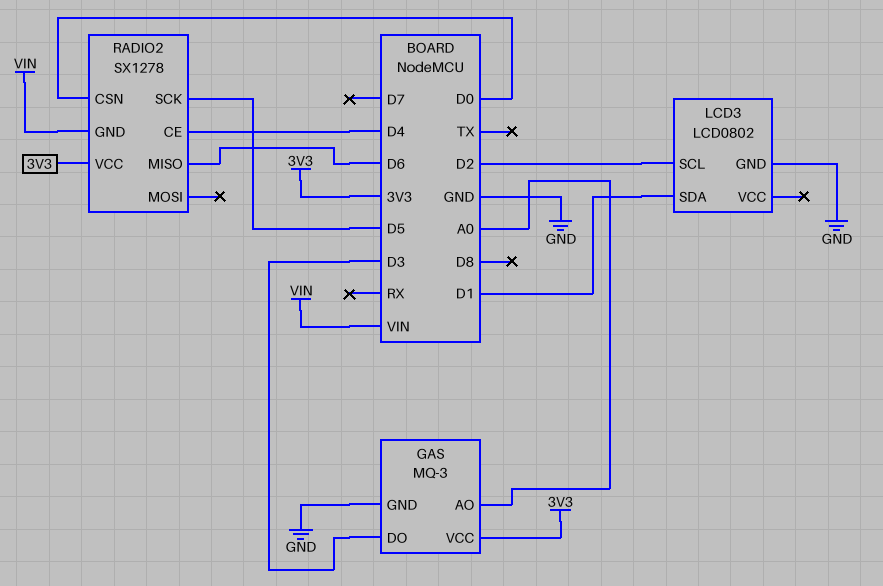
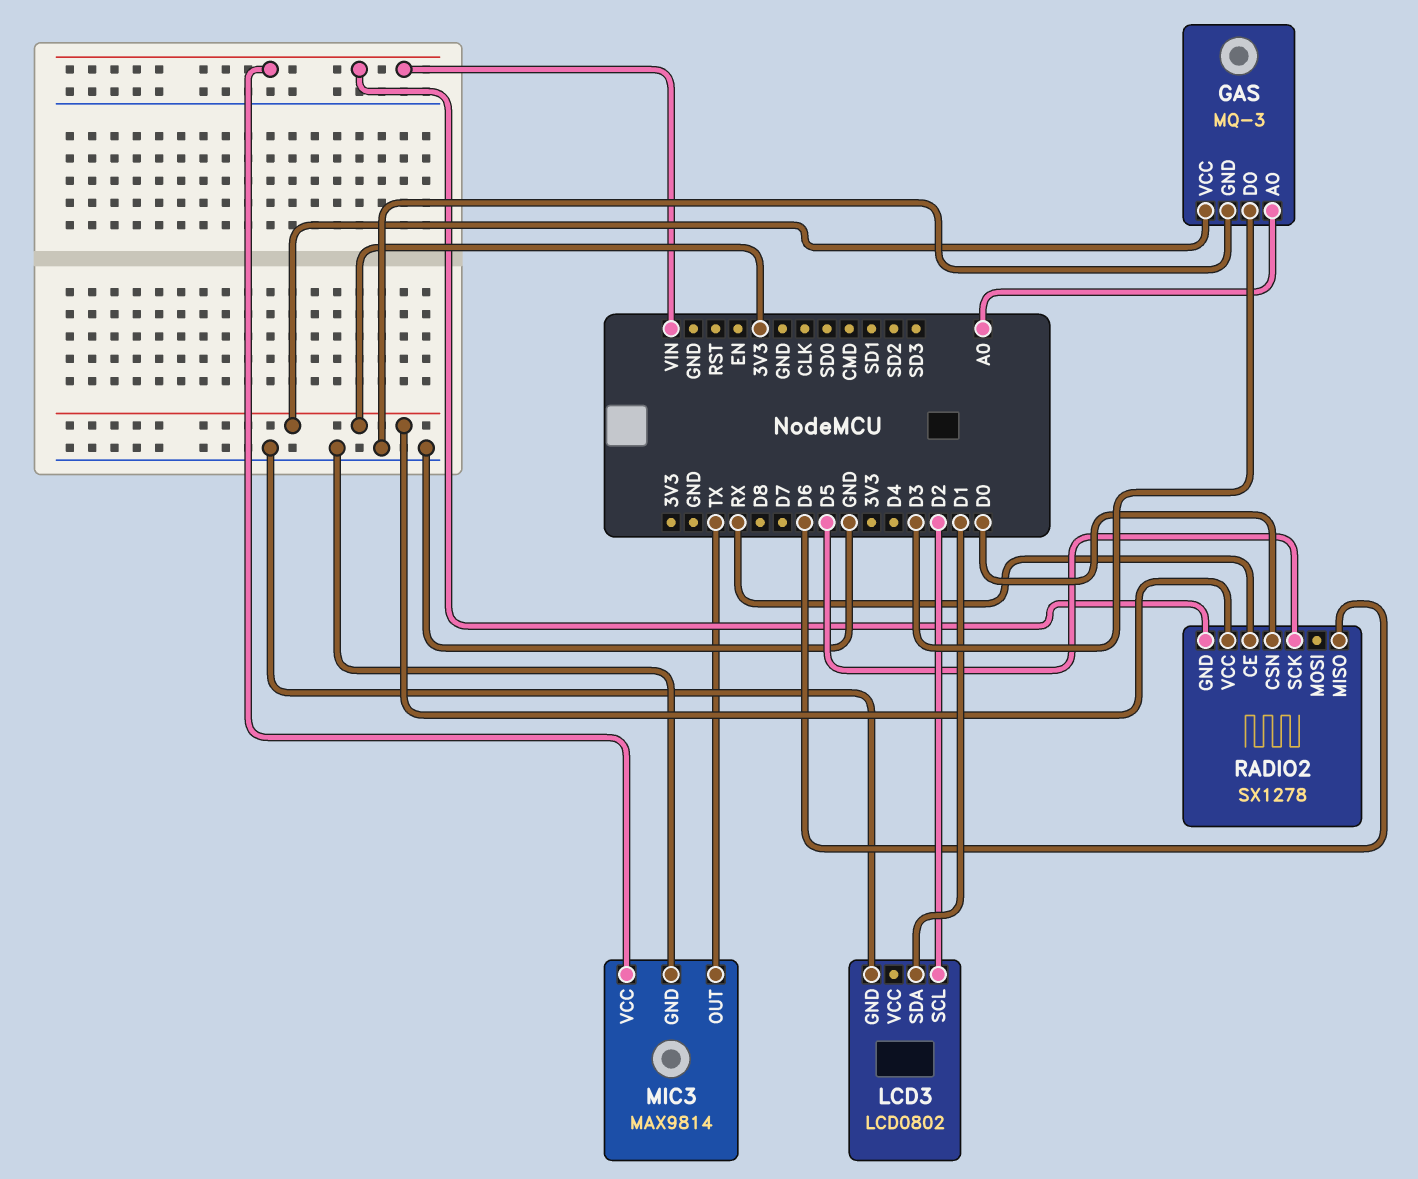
MIC3: none -> MAX9814
MIC3 pin GND: none -> GND
MIC3 pin OUT: none -> TX
MIC3 pin VCC: none -> VIN
RADIO2 pin CE: D4 -> RX

